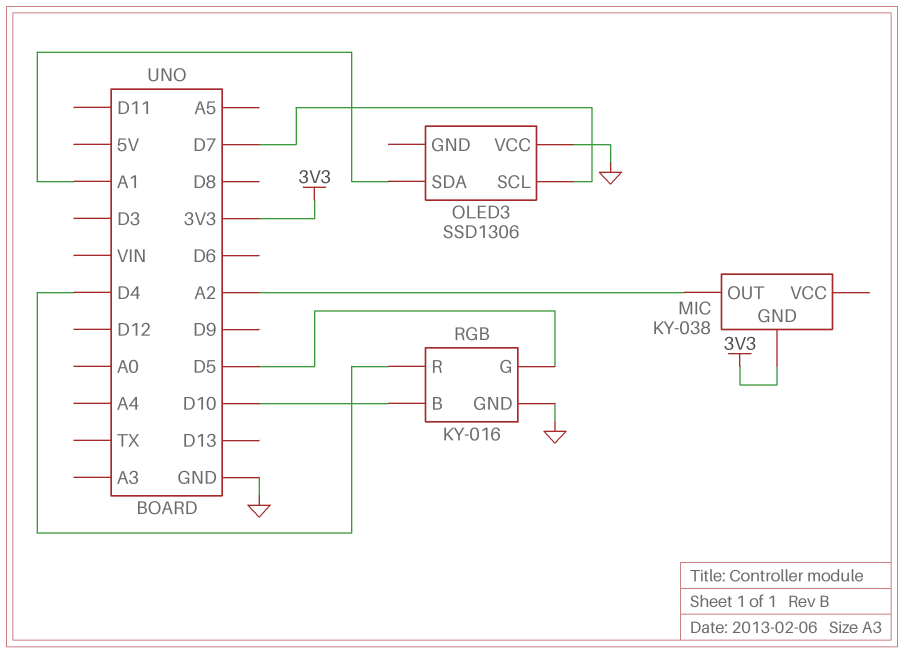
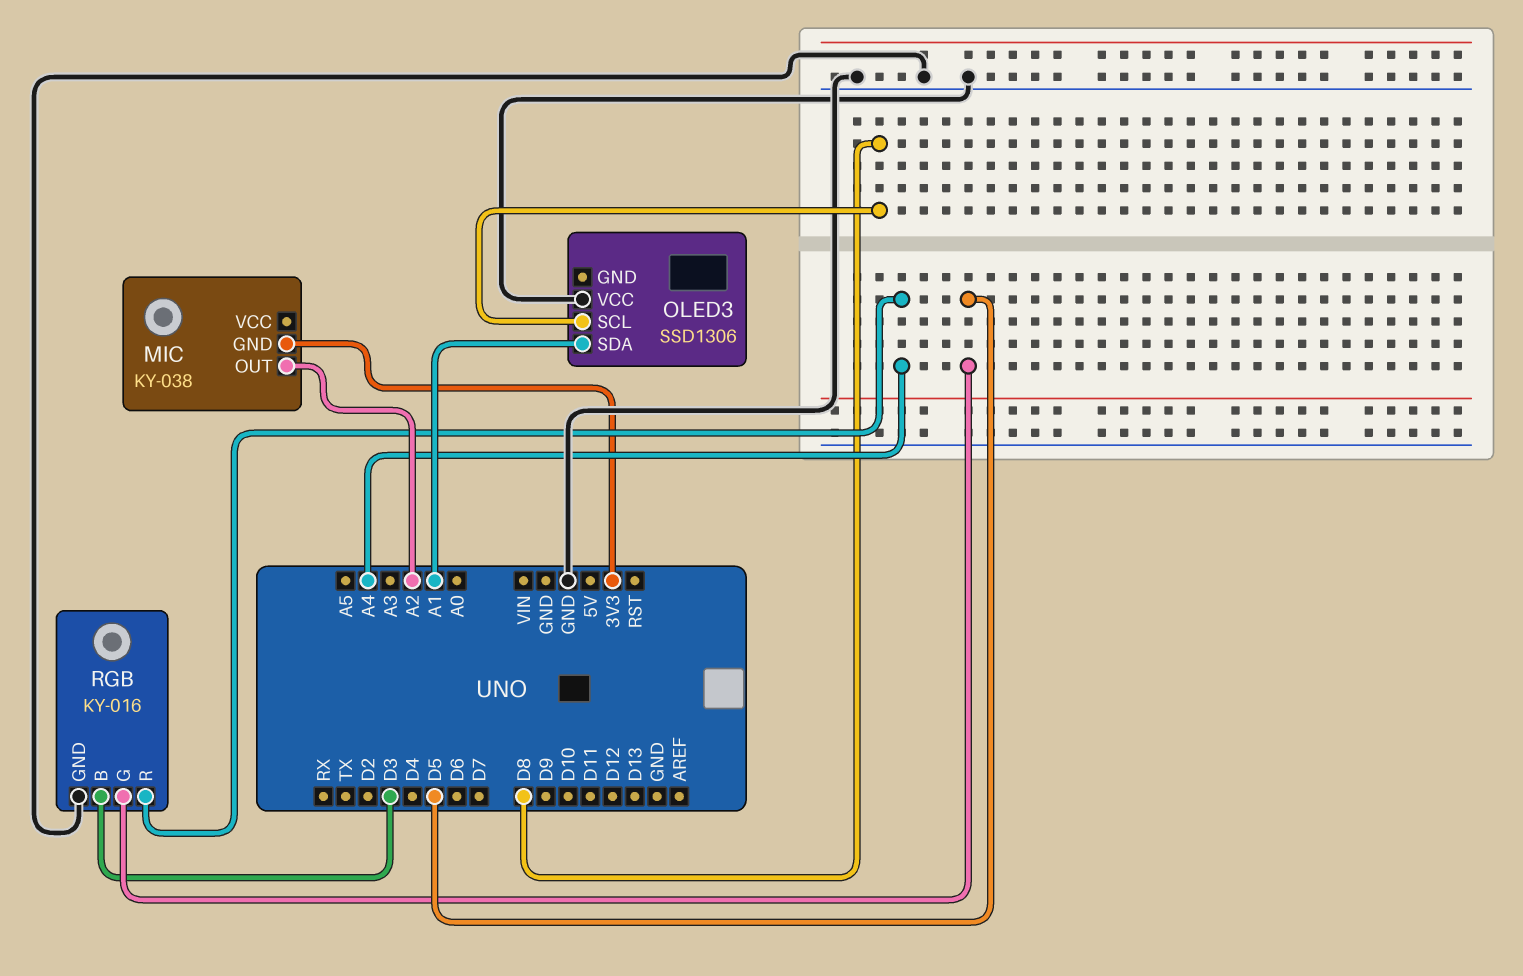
OLED3 pin SCL: D7 -> D8
RGB pin B: D10 -> D3
RGB pin R: D4 -> A4

